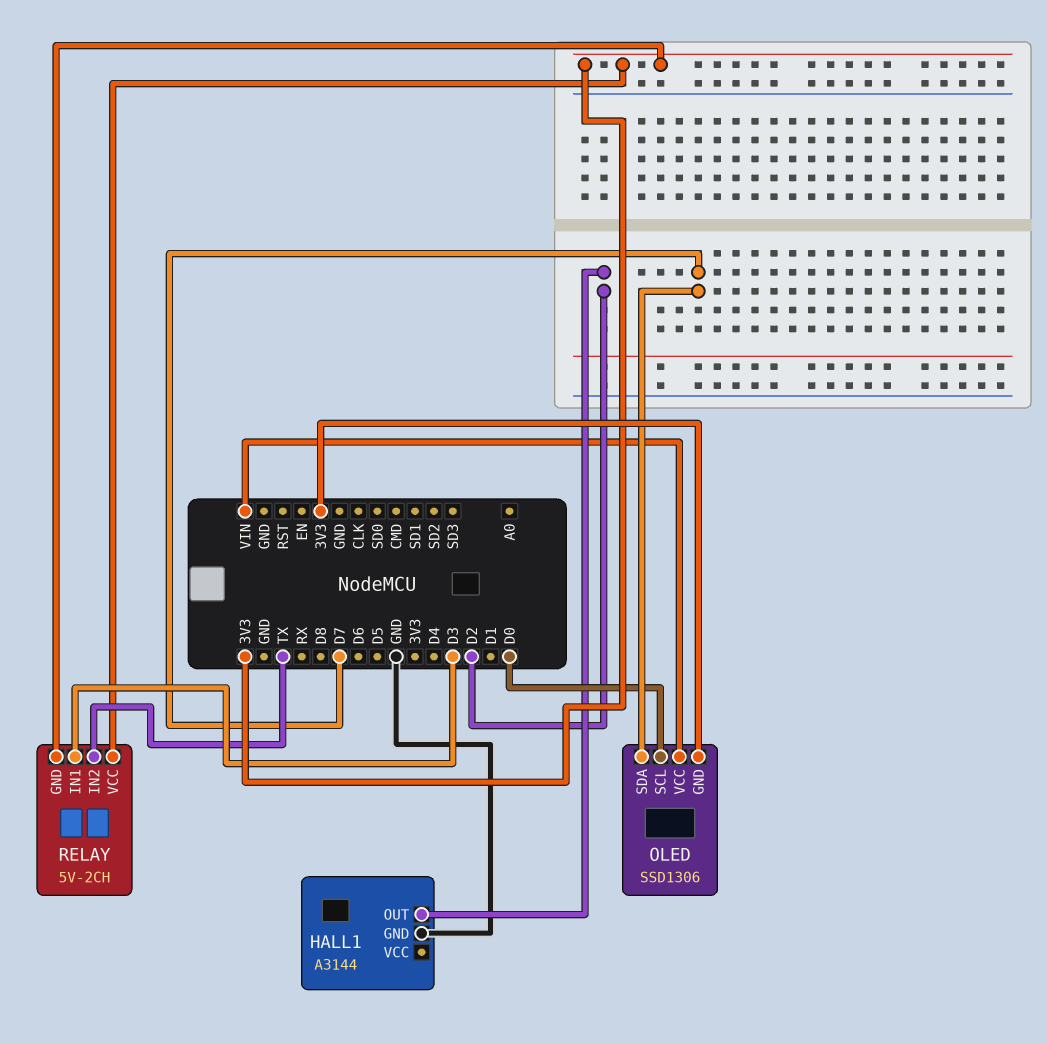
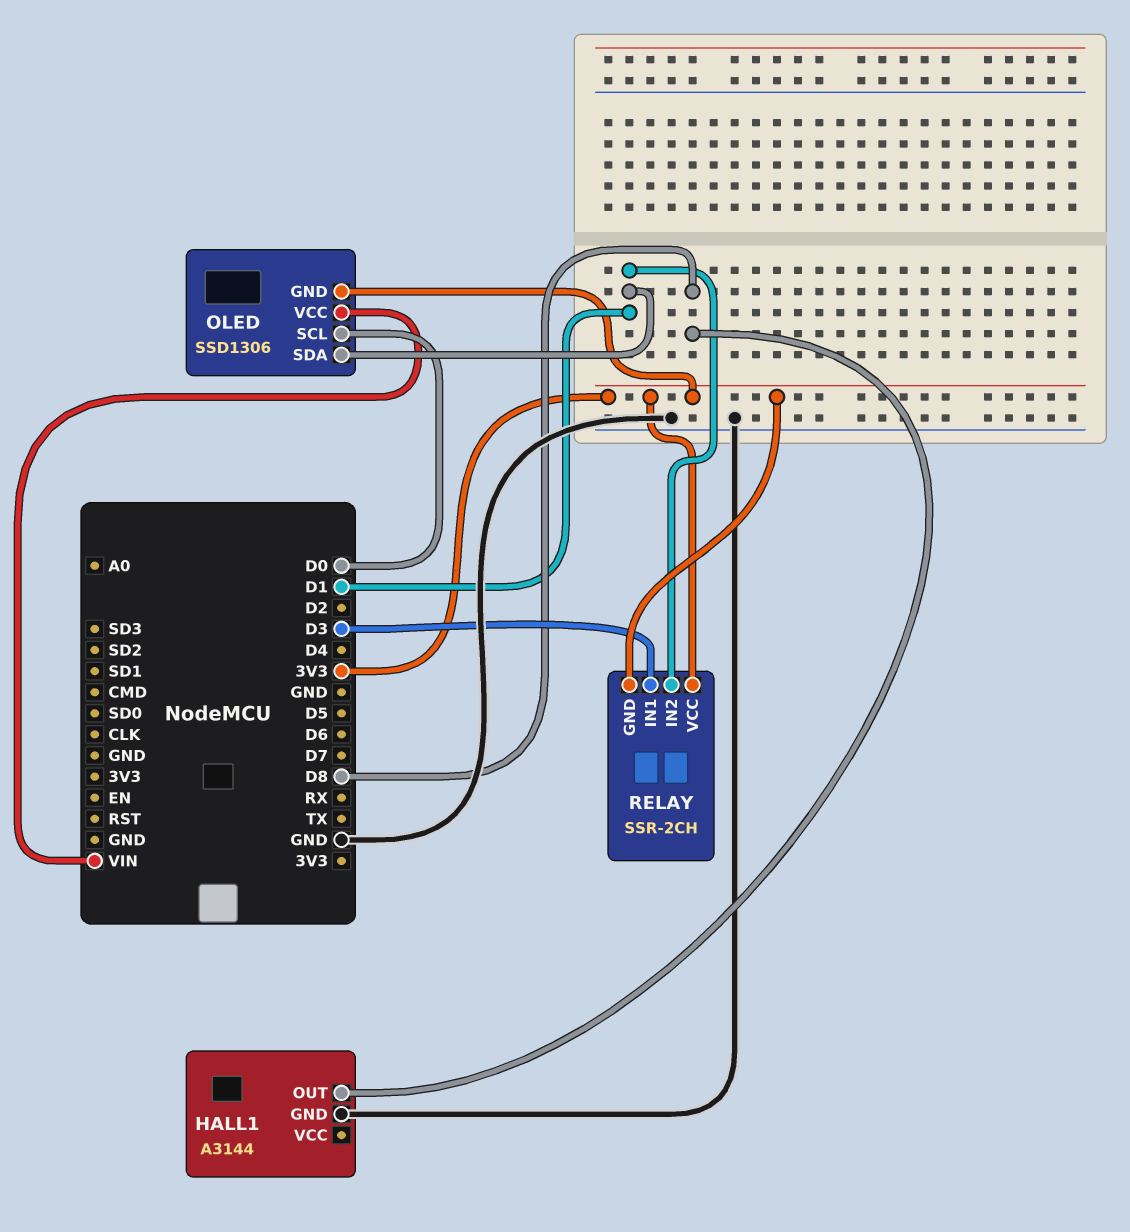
HALL1 pin OUT: D2 -> D8
OLED pin SDA: D7 -> D1
RELAY: 5V-2CH -> SSR-2CH
RELAY pin IN2: TX -> D1

